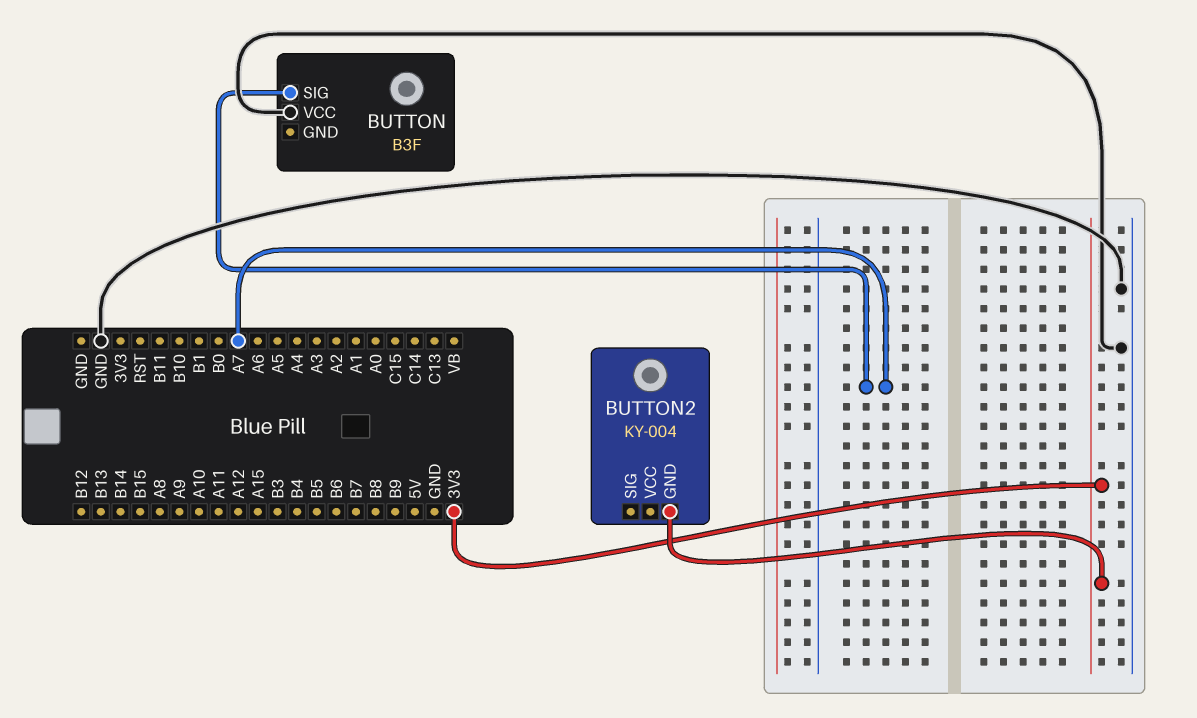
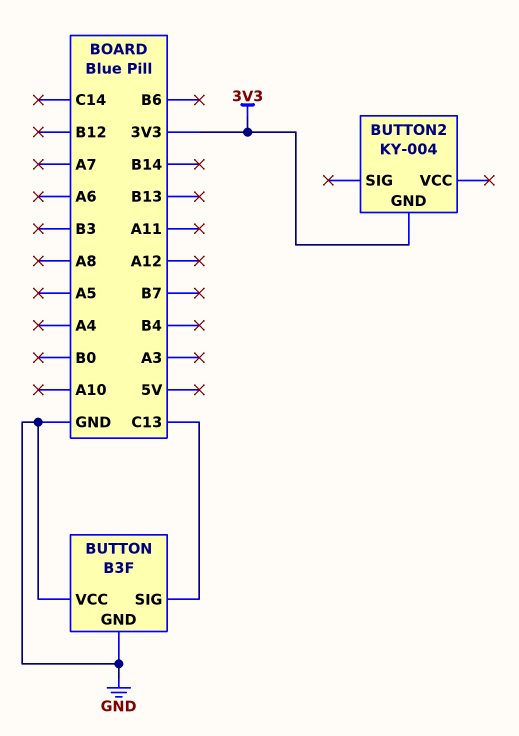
BUTTON pin GND: none -> GND
BUTTON pin SIG: A7 -> C13

